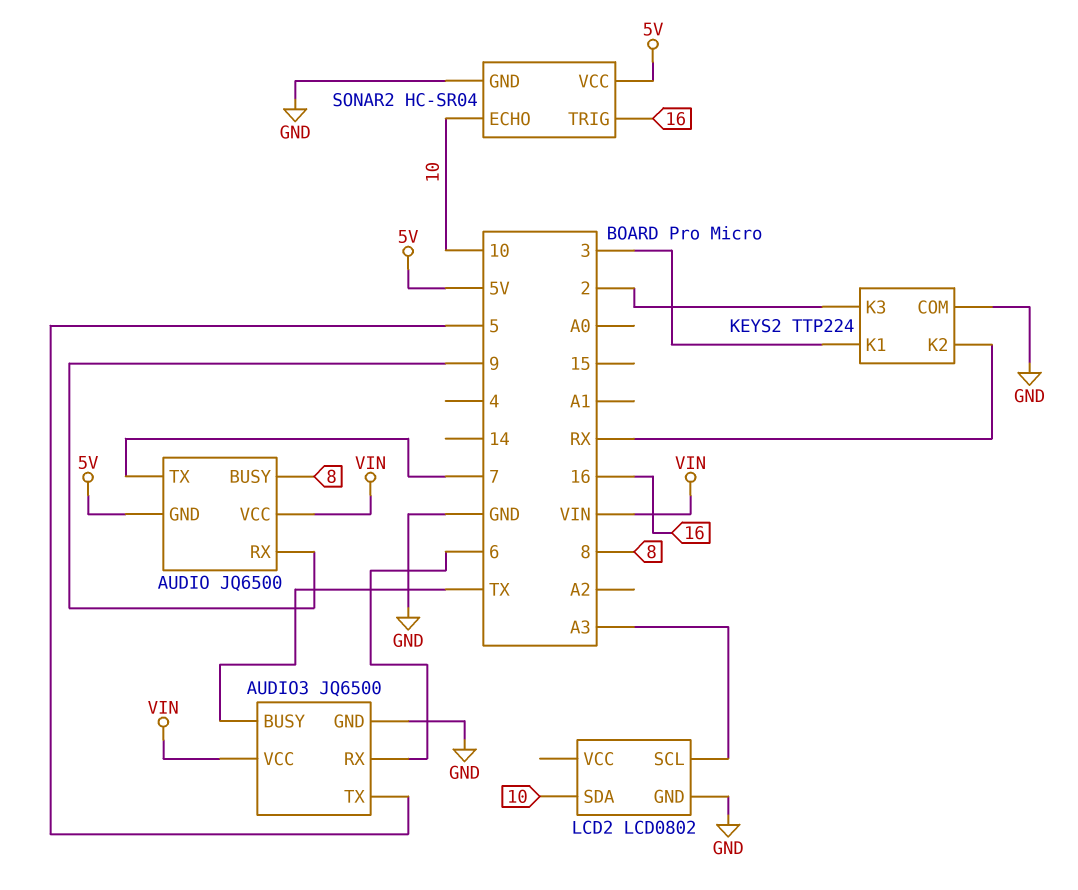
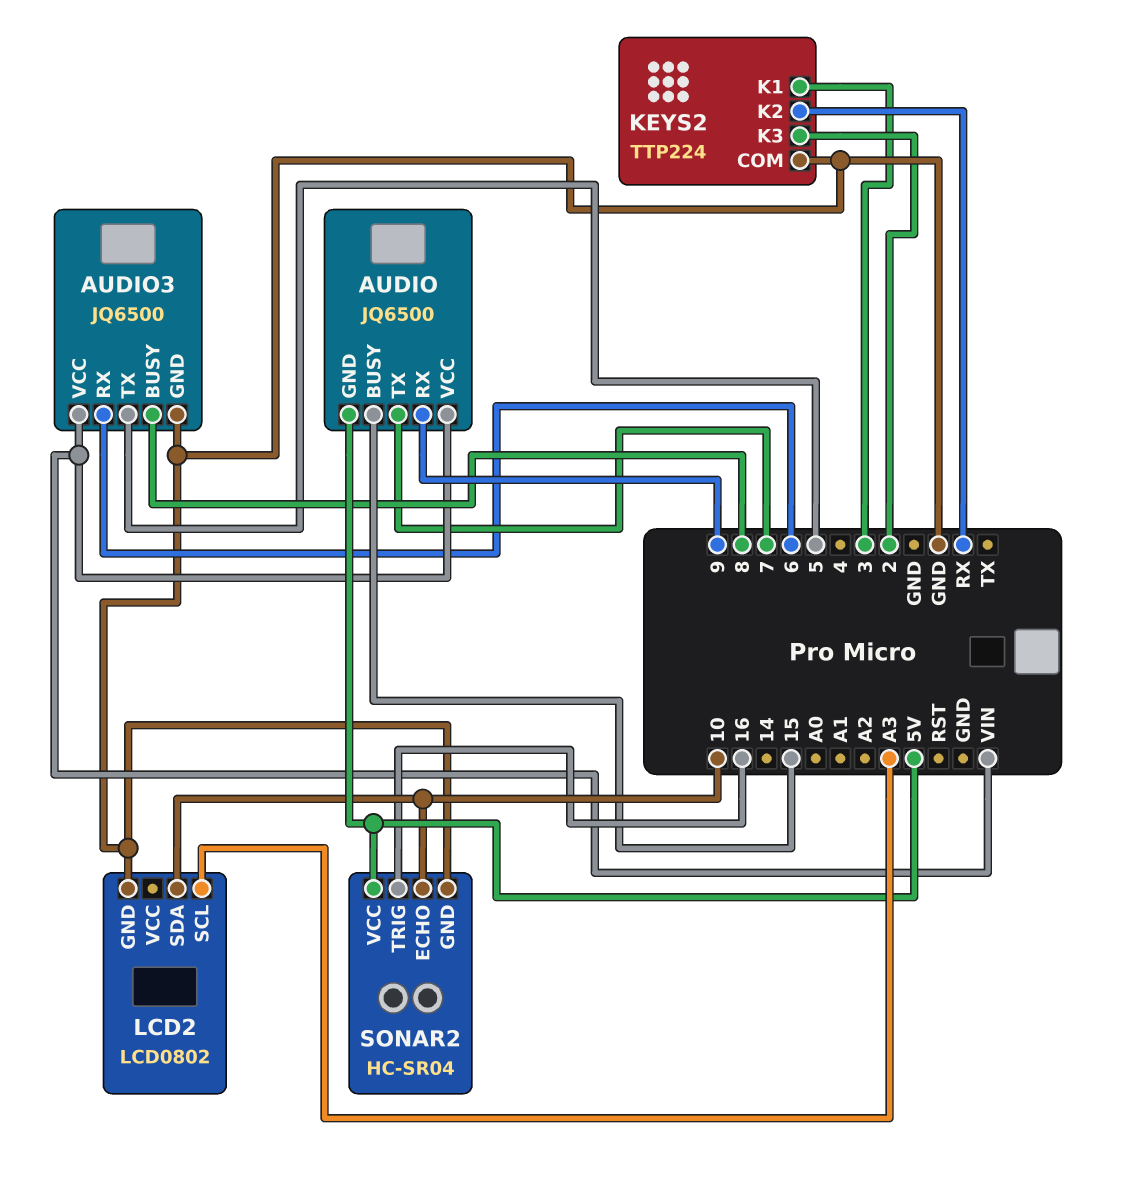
AUDIO pin BUSY: 8 -> 15
AUDIO3 pin BUSY: TX -> 8

